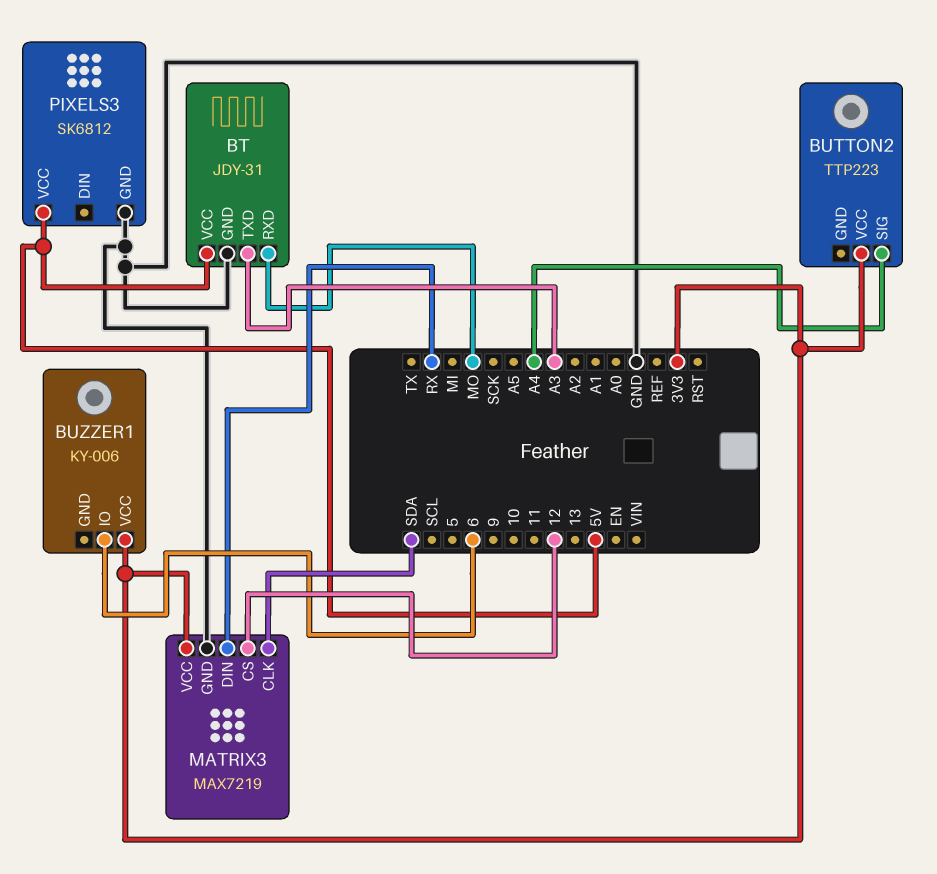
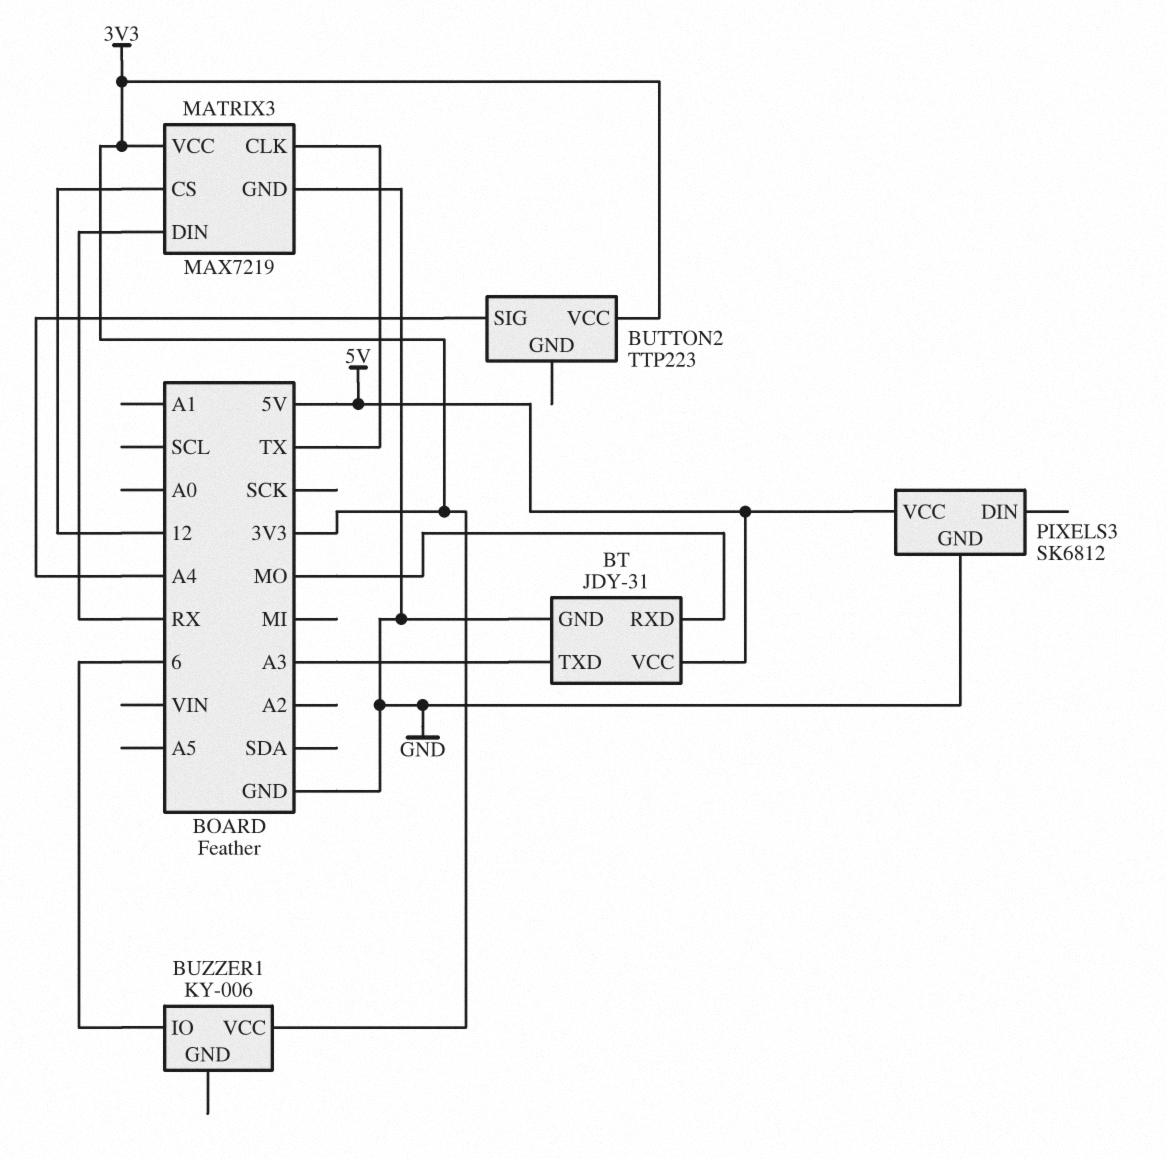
MATRIX3 pin CLK: SDA -> TX

